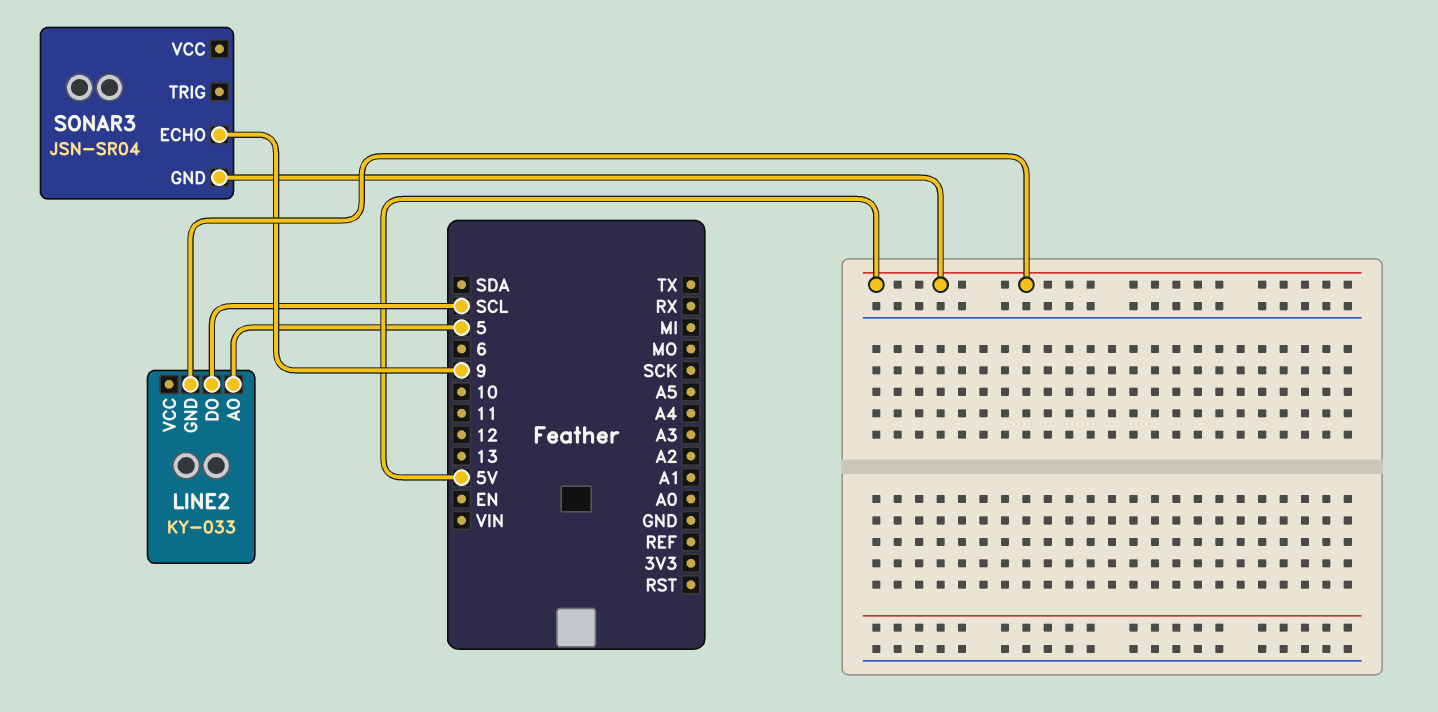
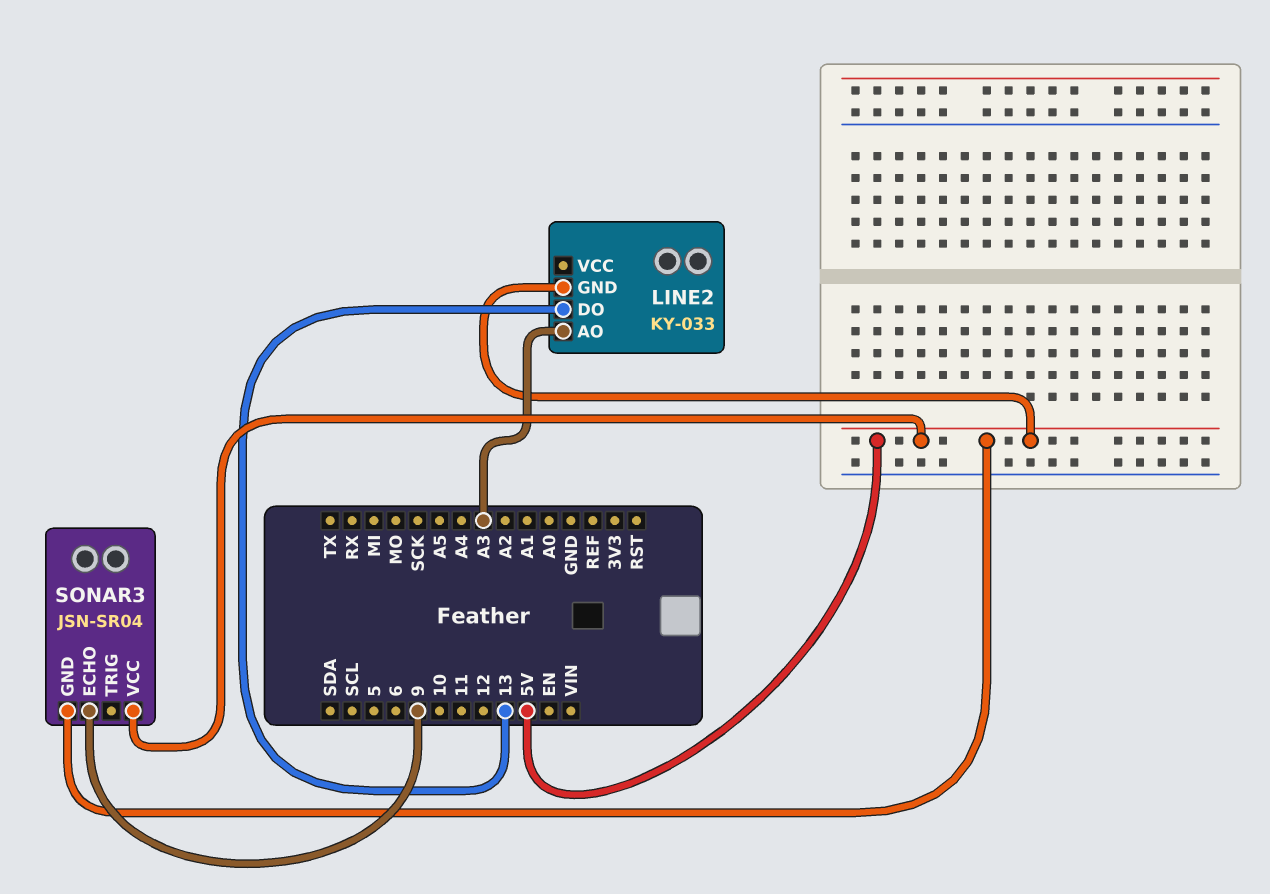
LINE2 pin AO: 5 -> A3
LINE2 pin DO: SCL -> 13
SONAR3 pin VCC: none -> 5V

